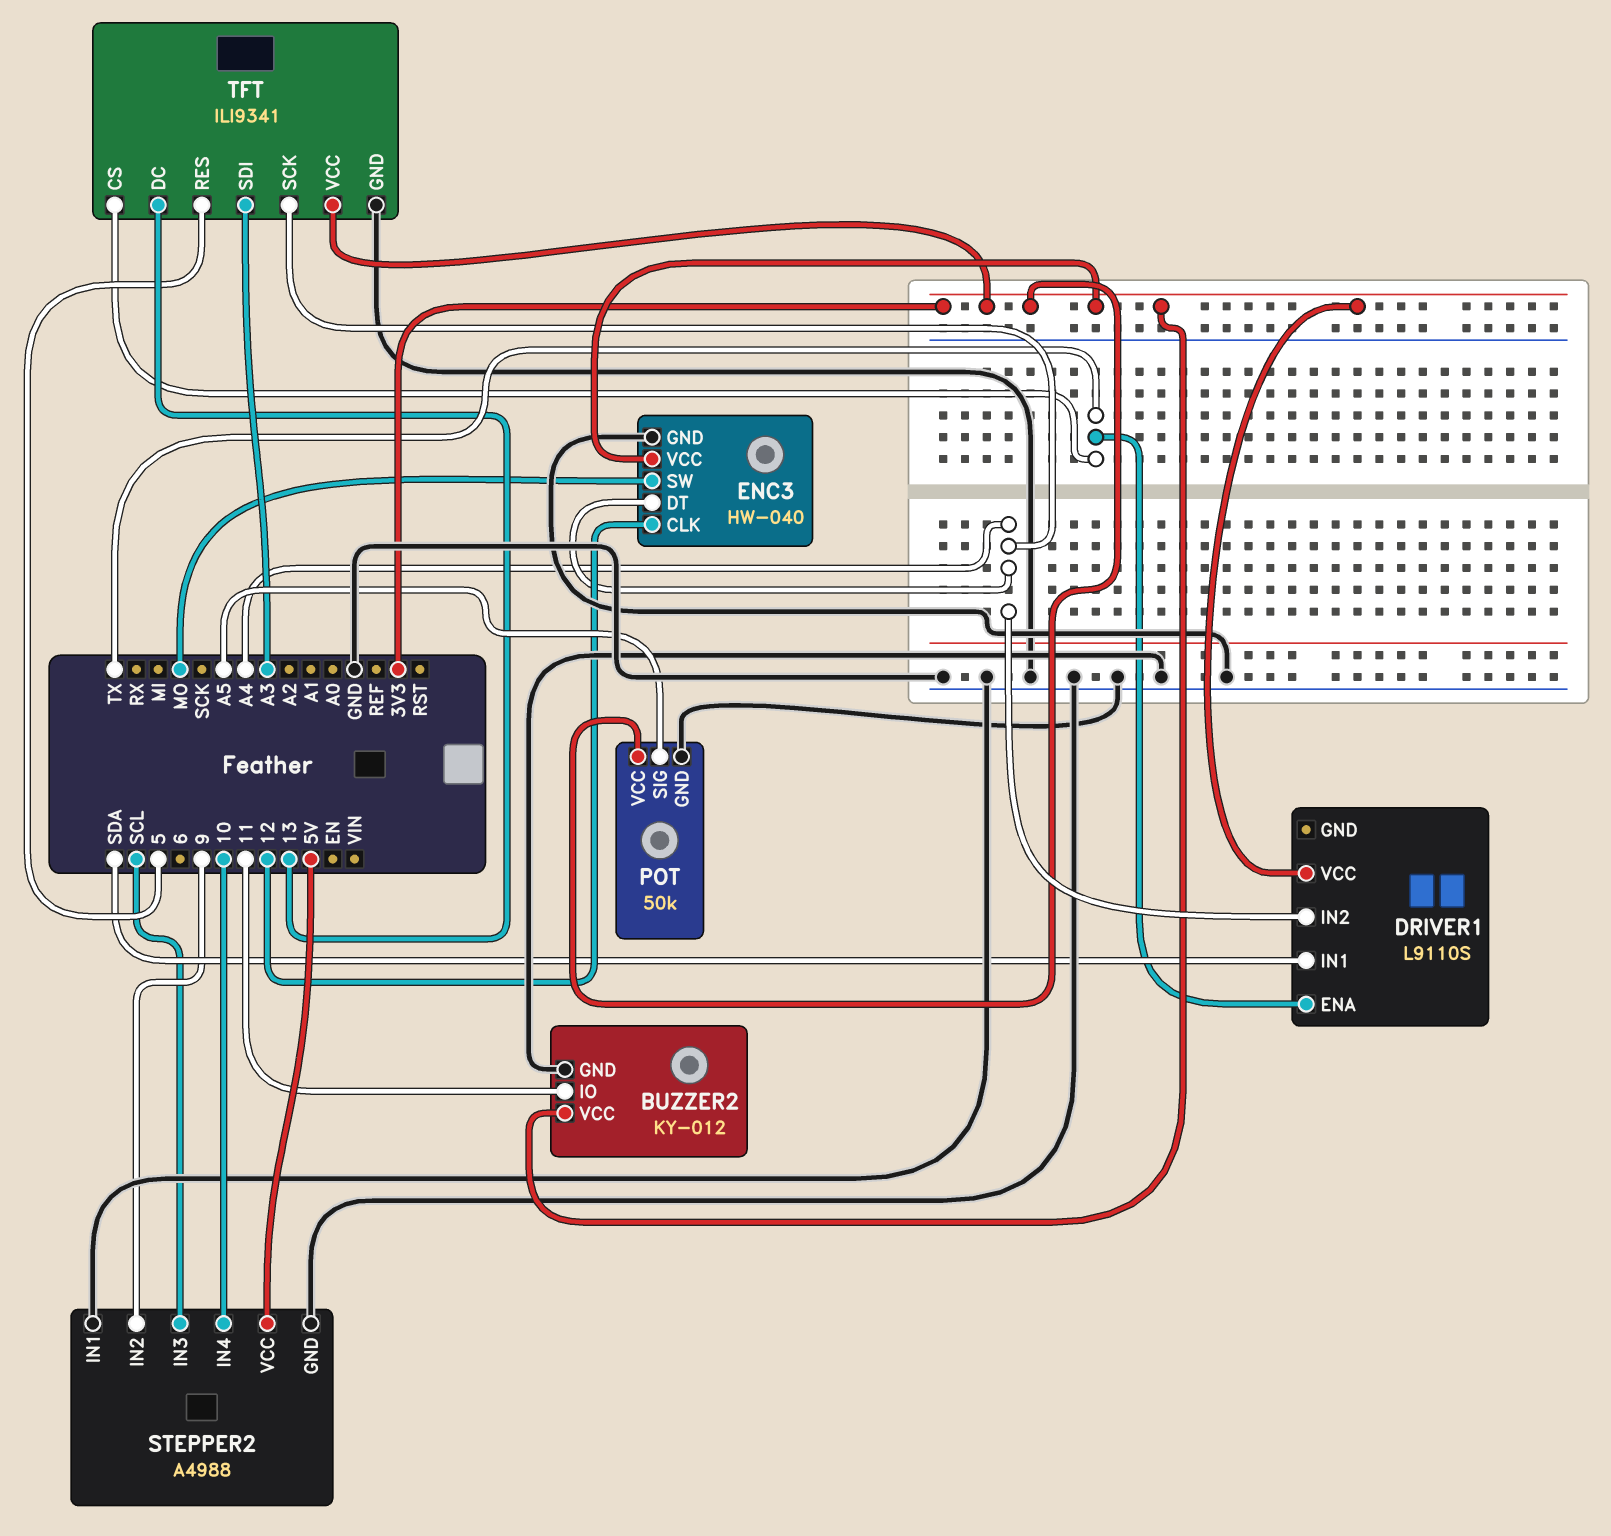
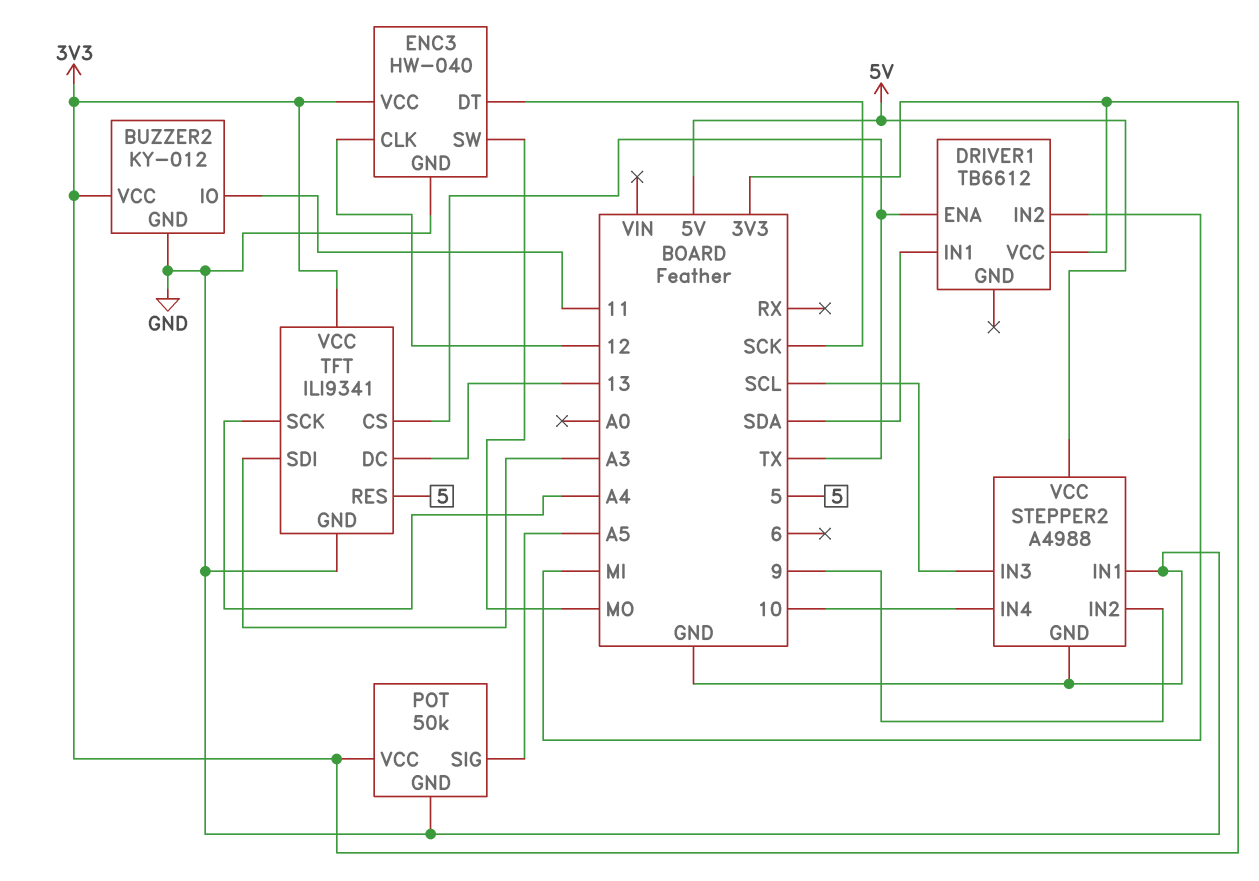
DRIVER1: L9110S -> TB6612
DRIVER1 pin IN2: A4 -> MI
ENC3 pin DT: A4 -> SCK

